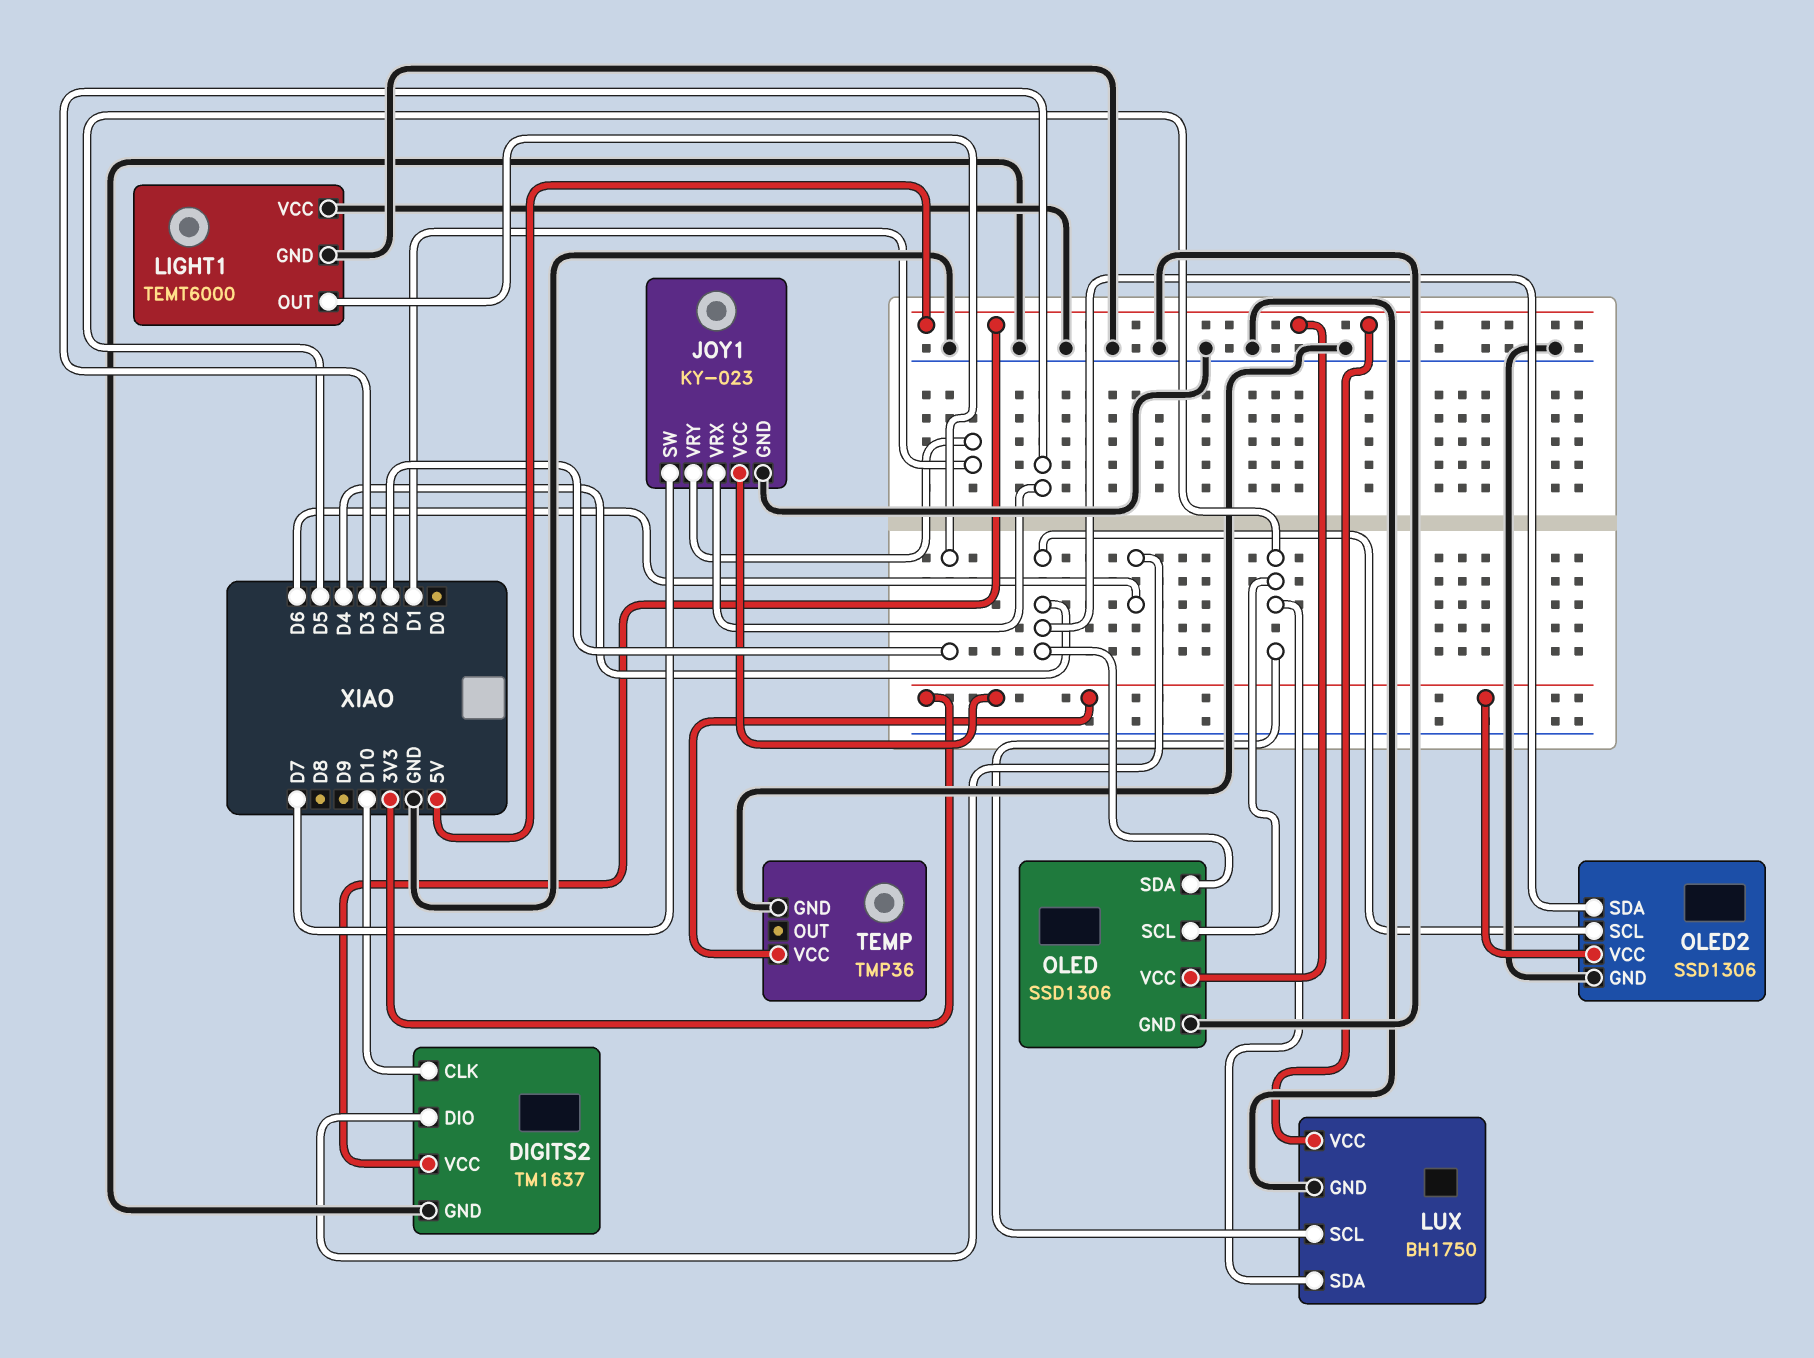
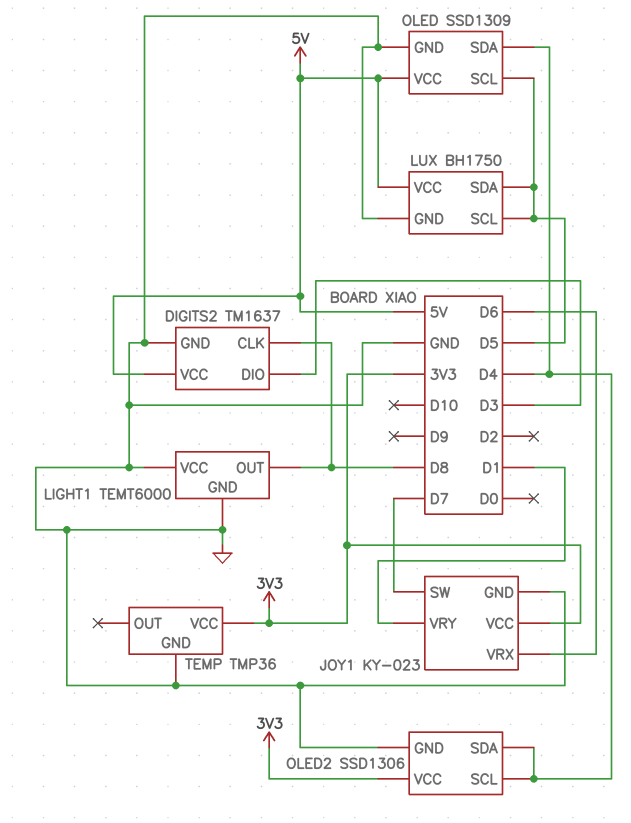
DIGITS2 pin CLK: D10 -> D8
DIGITS2 pin DIO: D6 -> D3
JOY1 pin VRX: D3 -> D6
LIGHT1 pin OUT: D2 -> D8
OLED: SSD1306 -> SSD1309

